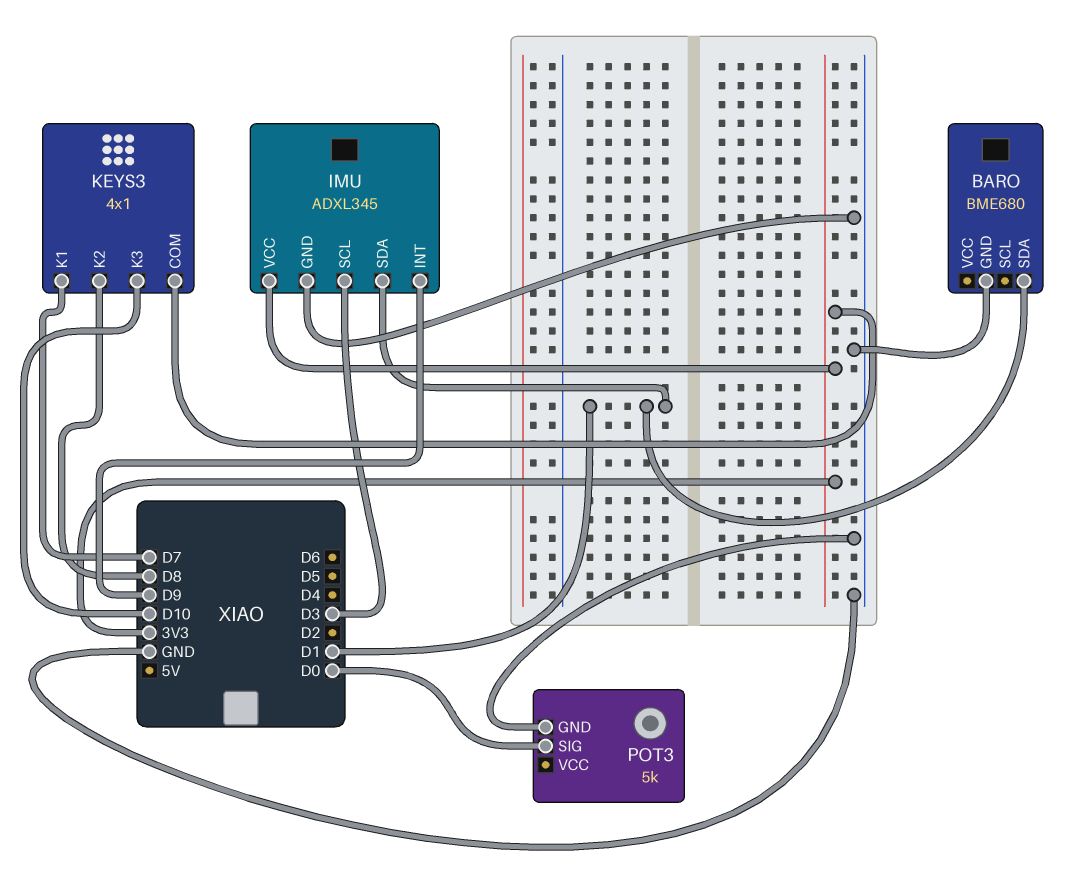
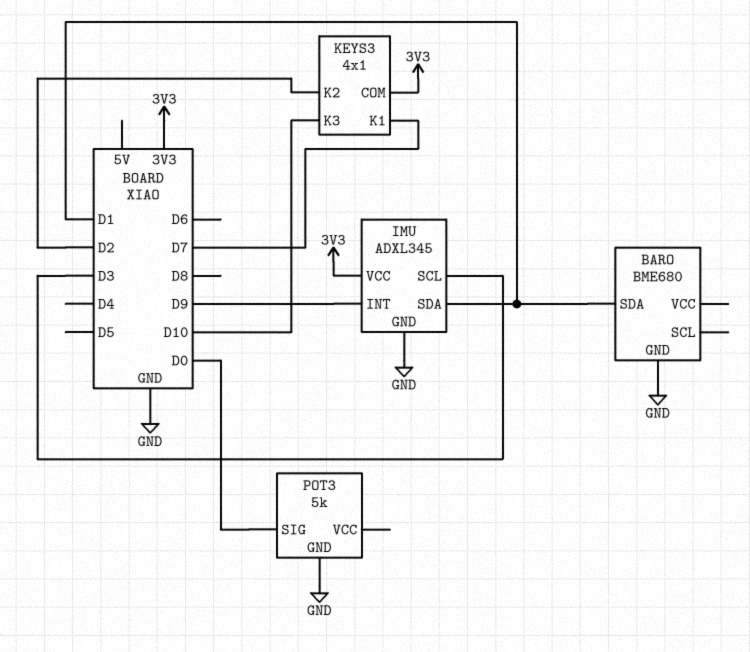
KEYS3 pin K2: D8 -> D2

